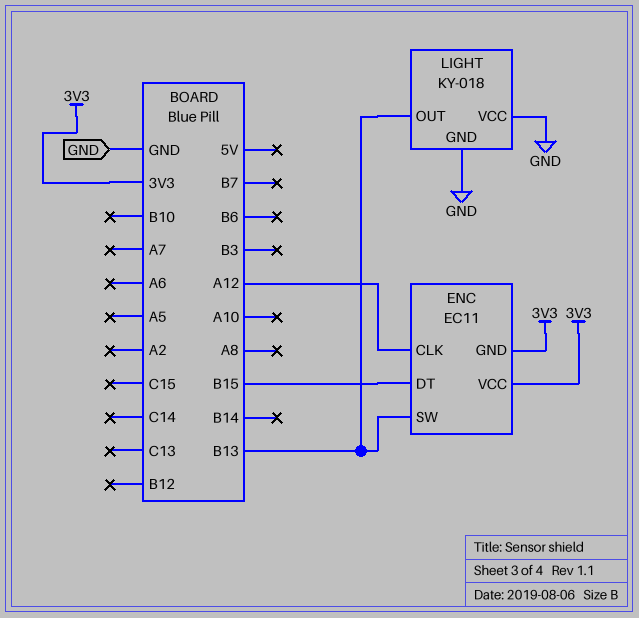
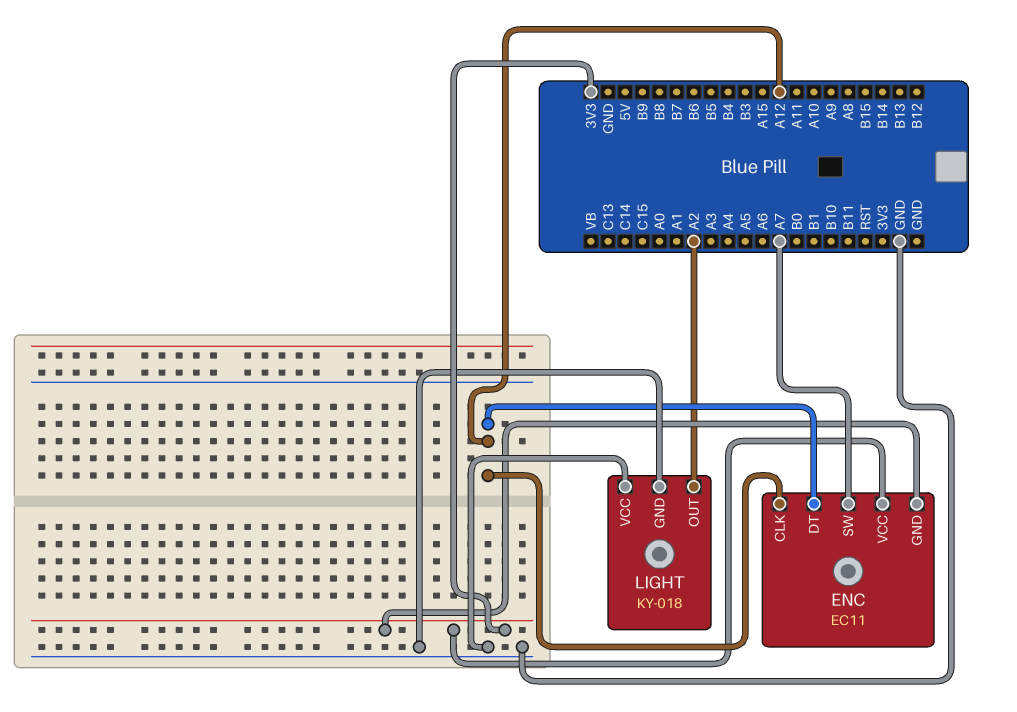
ENC pin DT: B15 -> A12
ENC pin SW: B13 -> A7
LIGHT pin OUT: B13 -> A2

